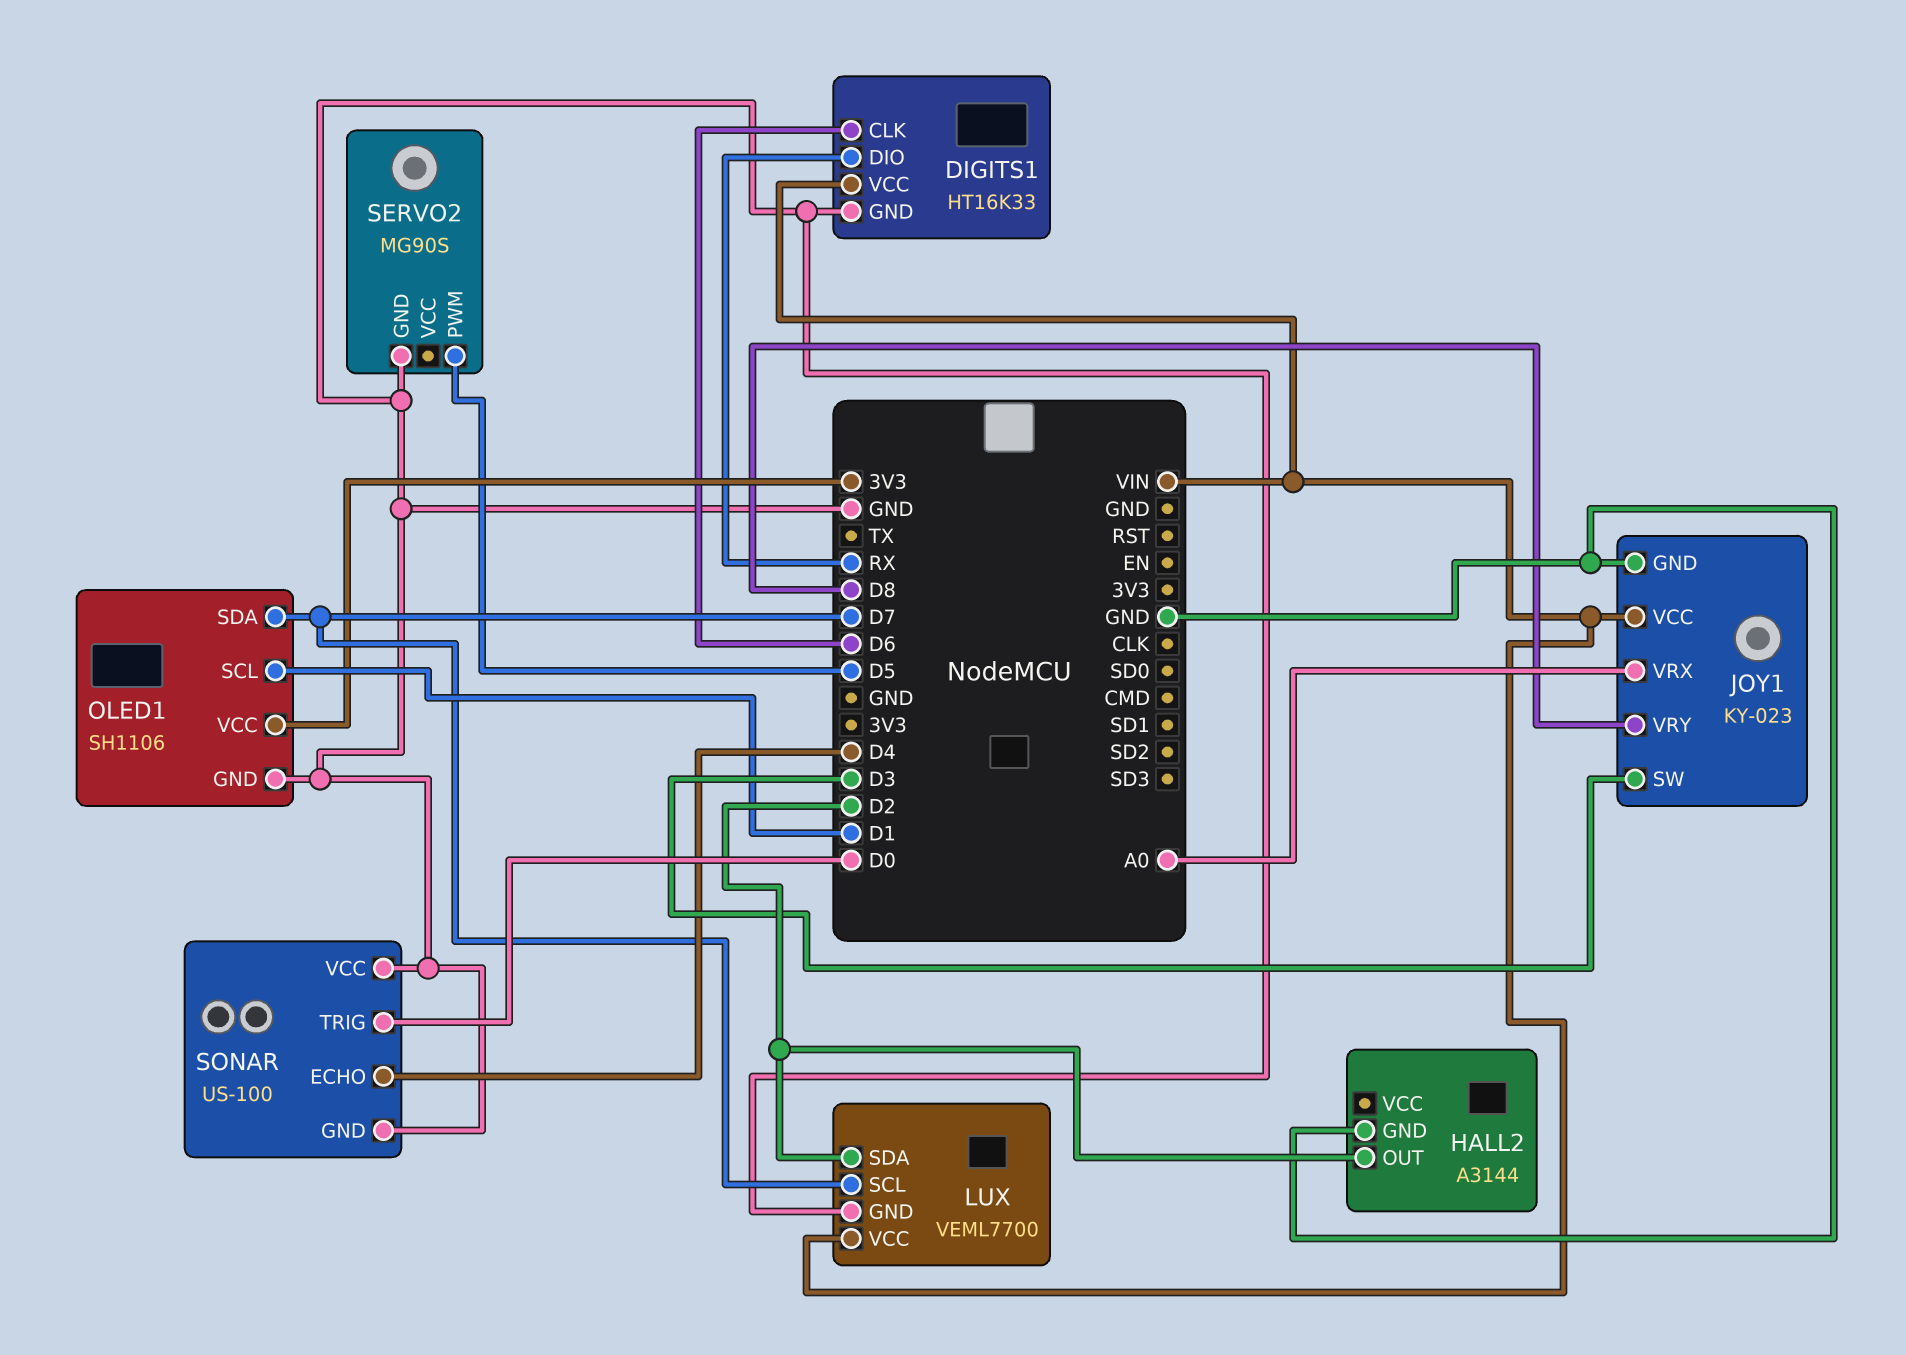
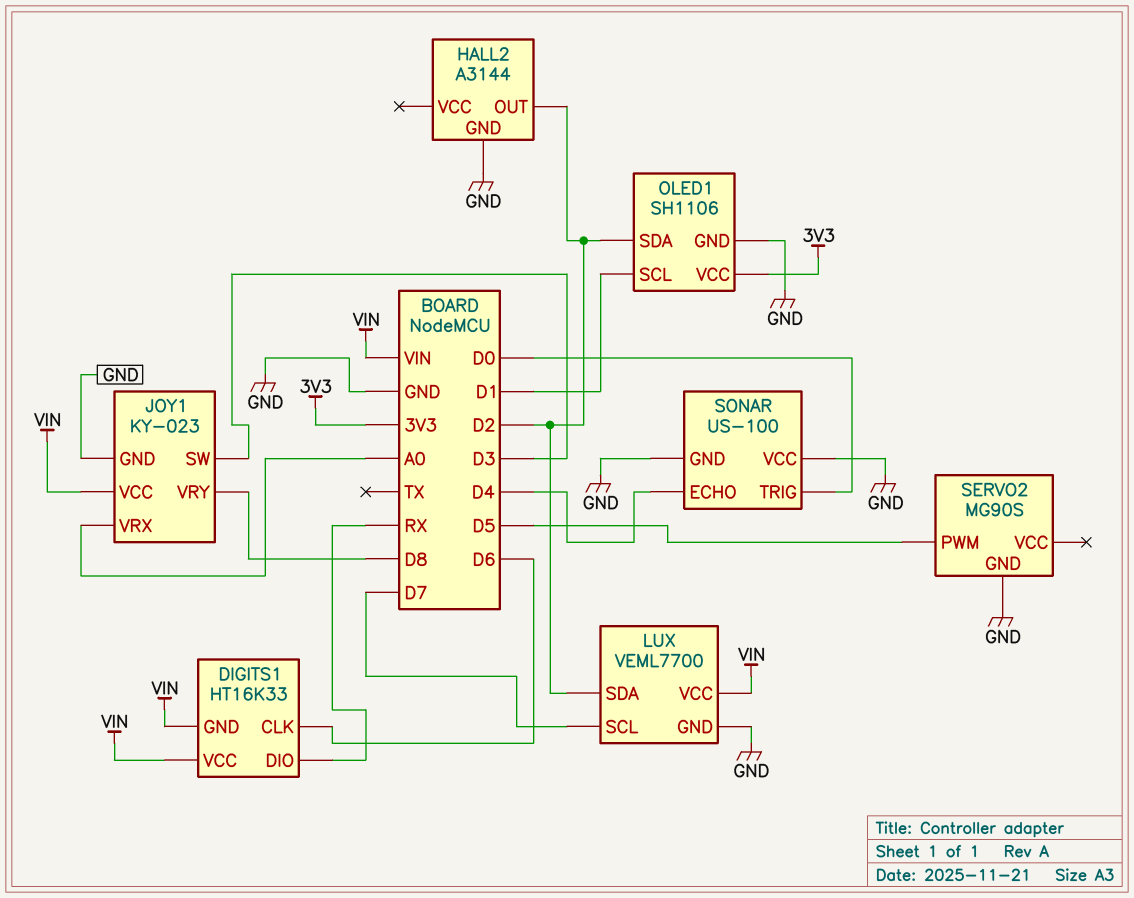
DIGITS1 pin GND: GND -> VIN
OLED1 pin SDA: D7 -> D2

